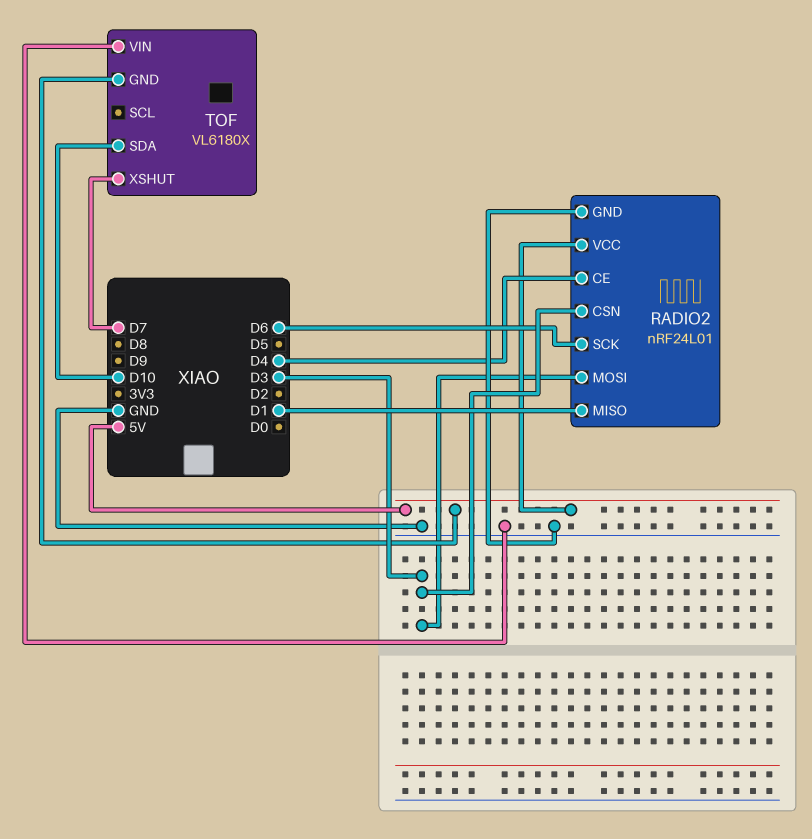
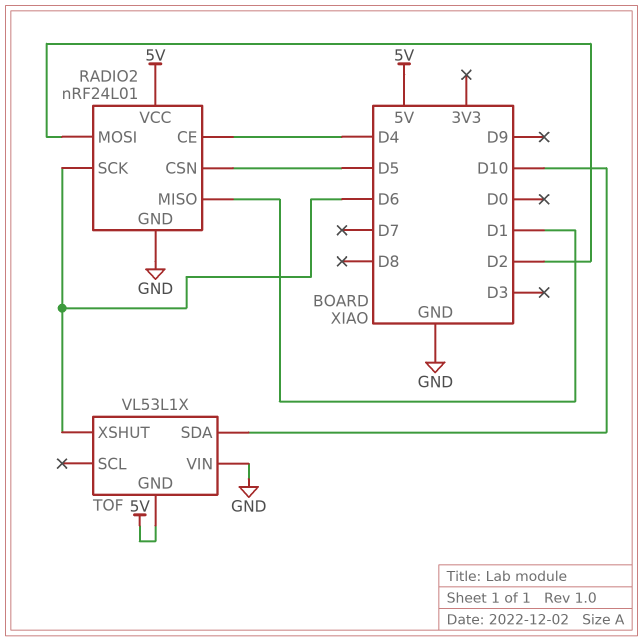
RADIO2 pin CSN: D3 -> D5
RADIO2 pin MOSI: D3 -> D2
TOF: VL6180X -> VL53L1X
TOF pin XSHUT: D7 -> D6

